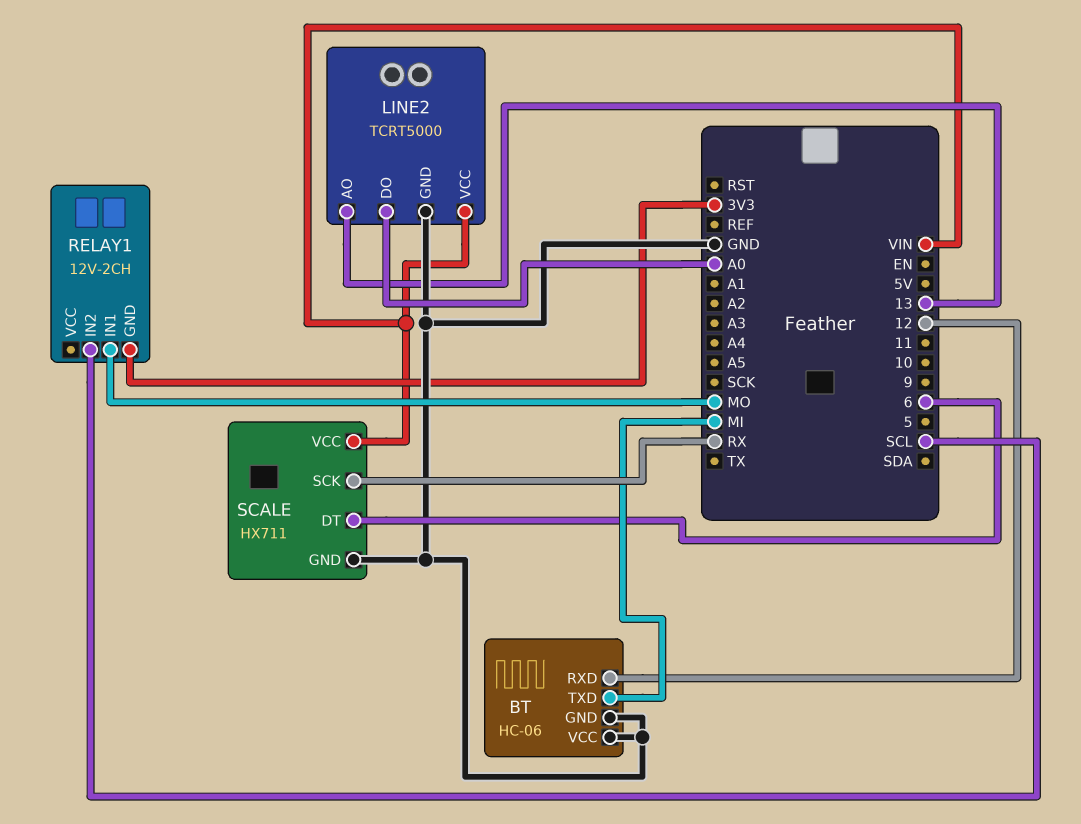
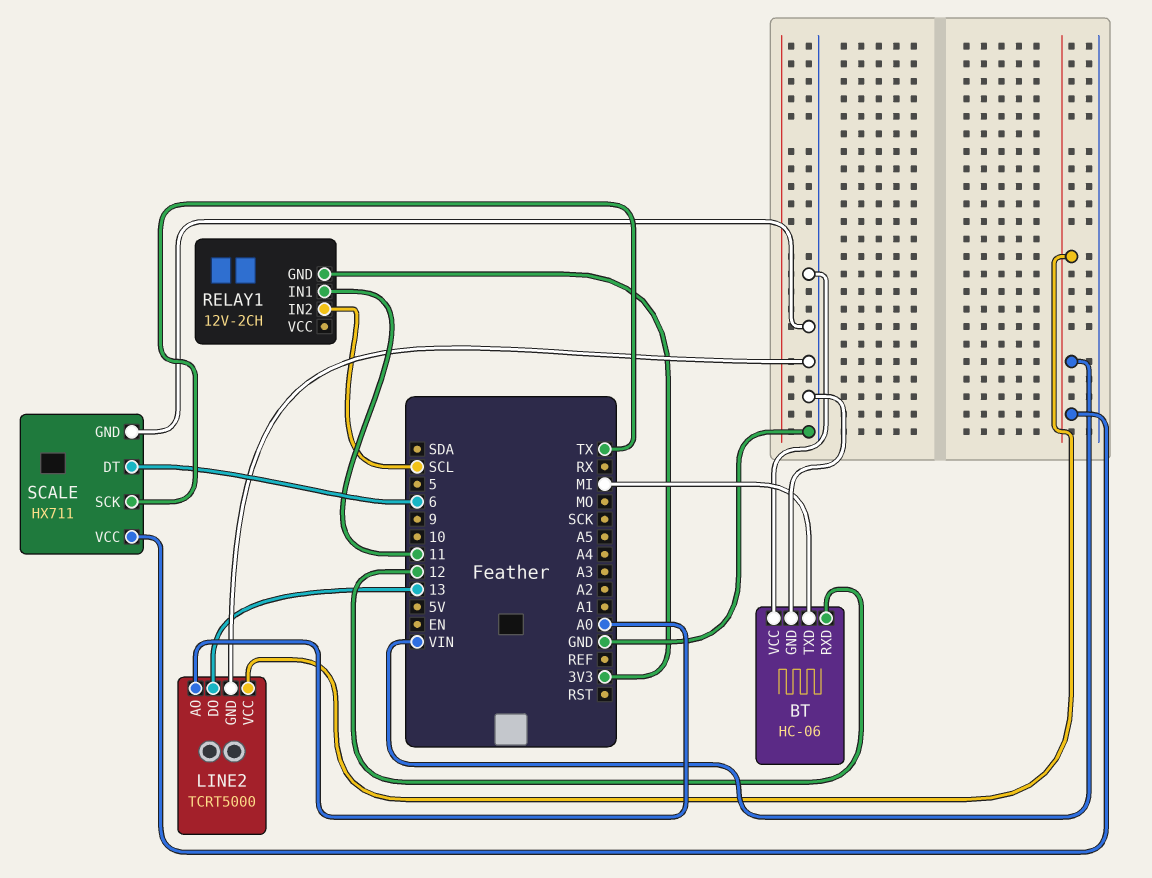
LINE2 pin AO: 13 -> A0
LINE2 pin DO: A0 -> 13
RELAY1 pin IN1: MO -> 11
SCALE pin SCK: RX -> TX

